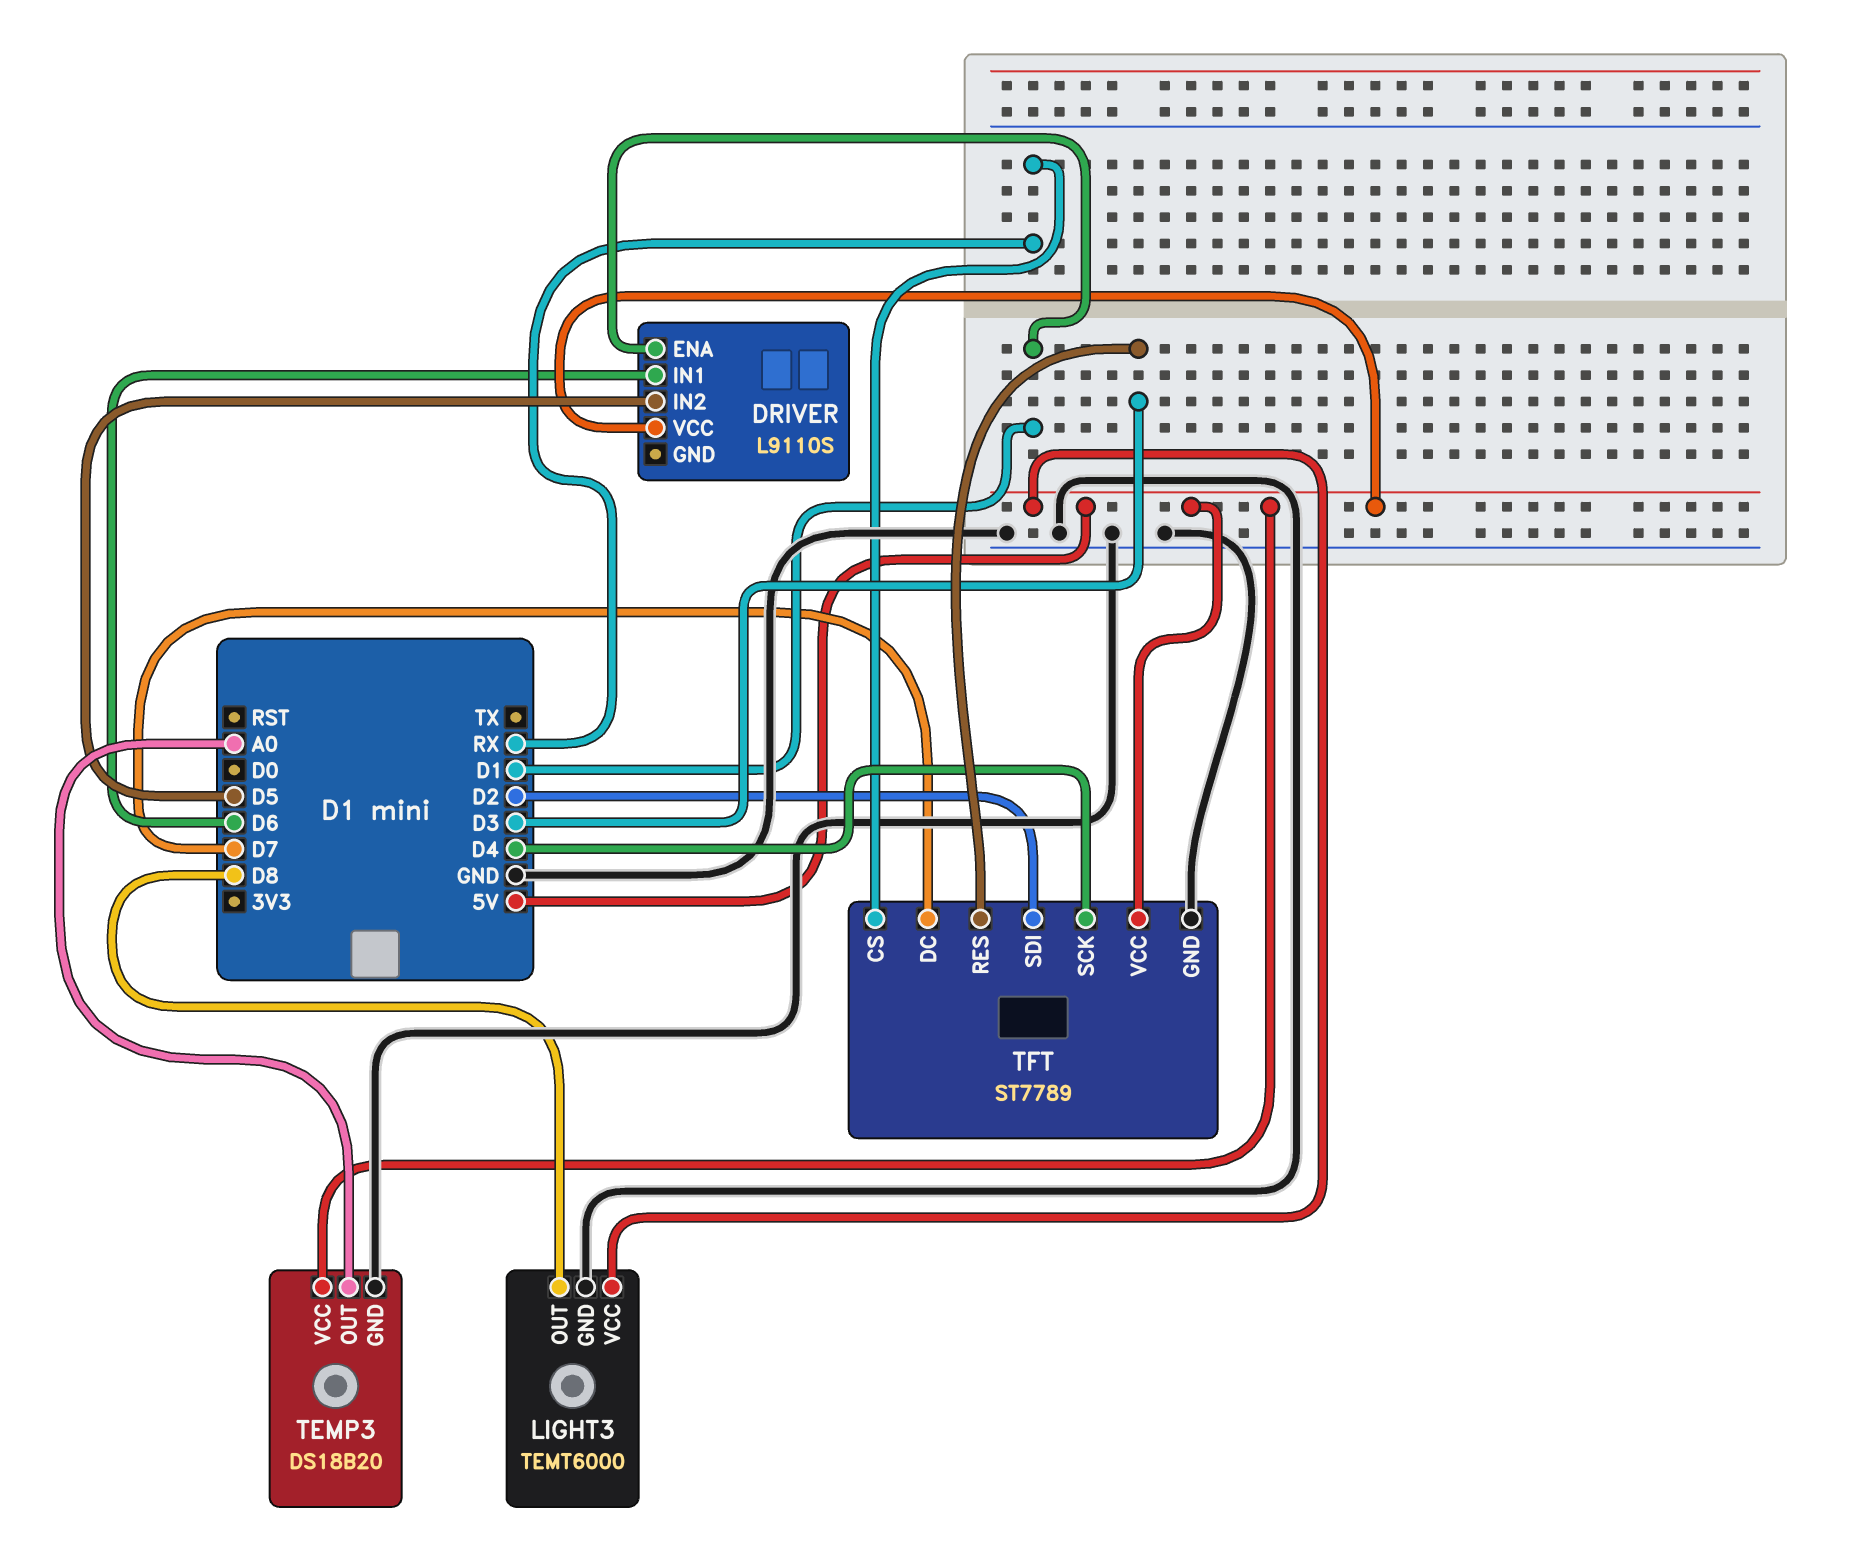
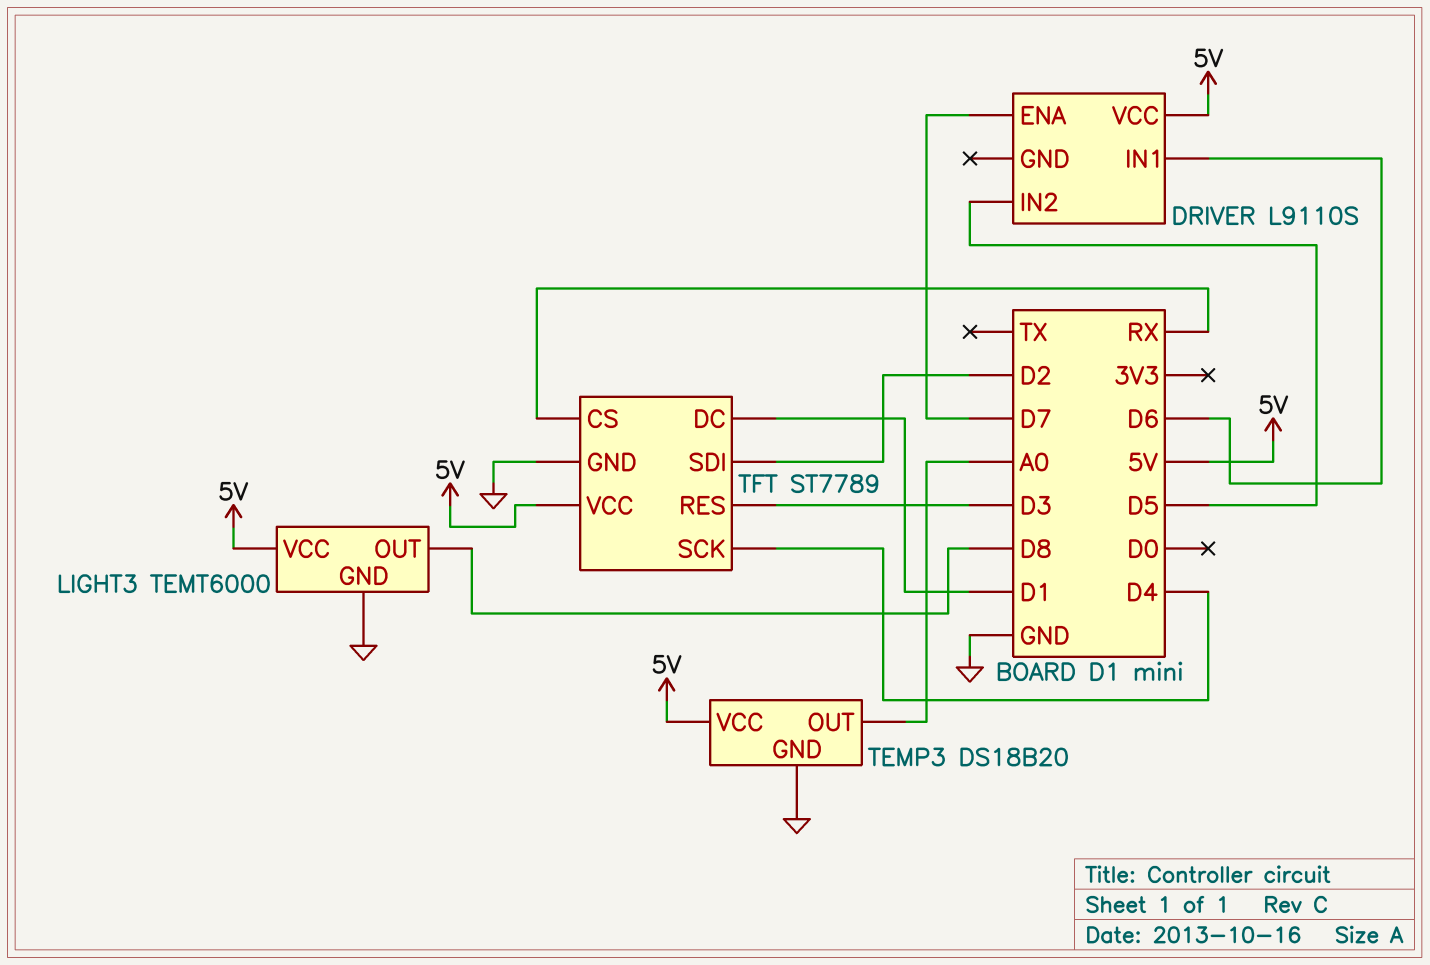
DRIVER pin ENA: D1 -> D7
TFT pin DC: D7 -> D1

